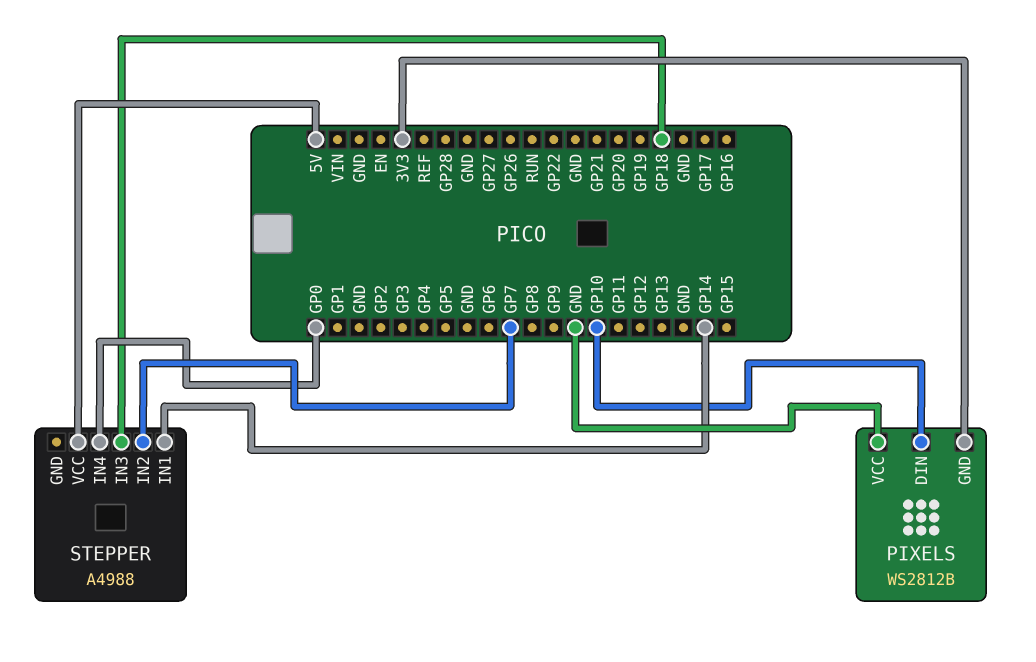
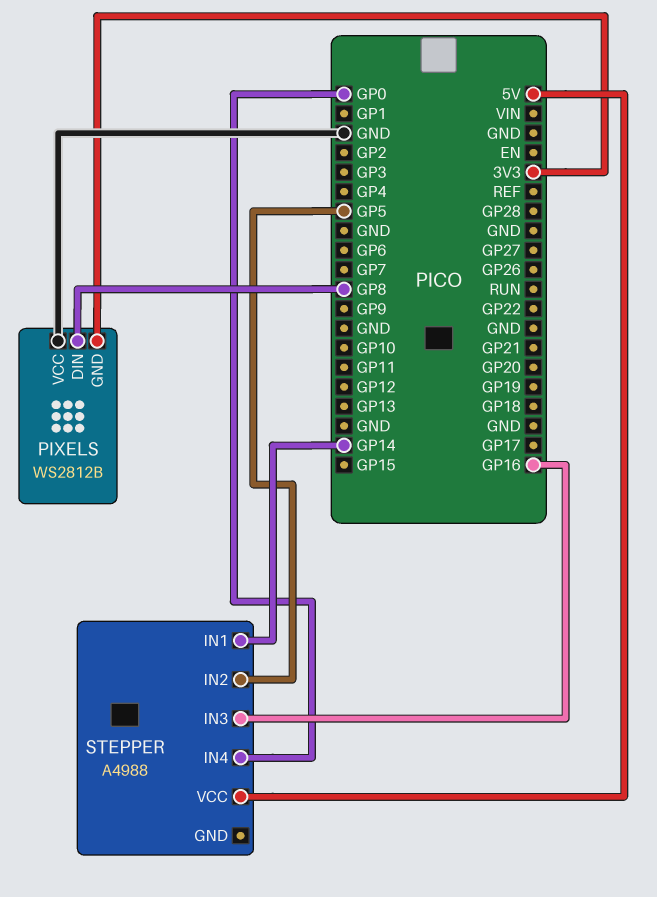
PIXELS pin DIN: GP10 -> GP8
STEPPER pin IN2: GP7 -> GP5
STEPPER pin IN3: GP18 -> GP16

